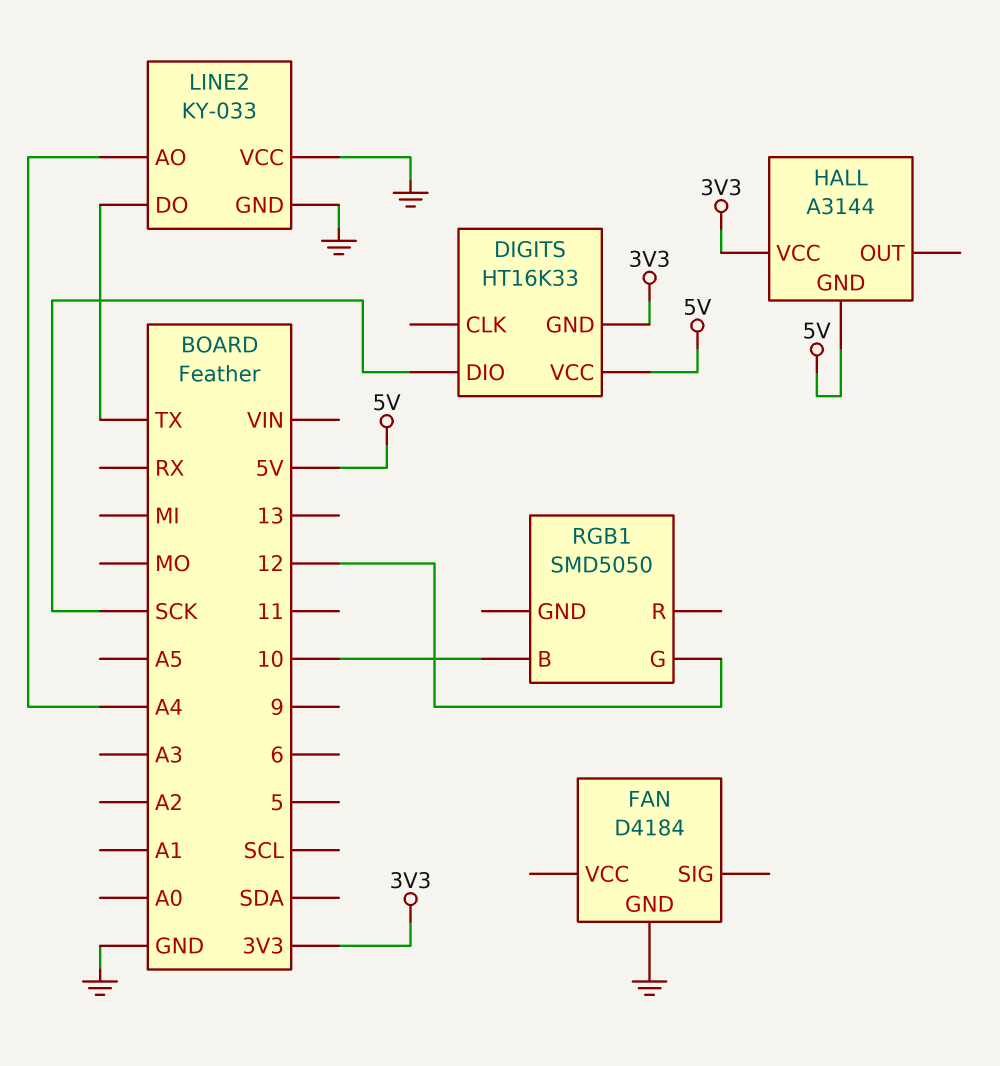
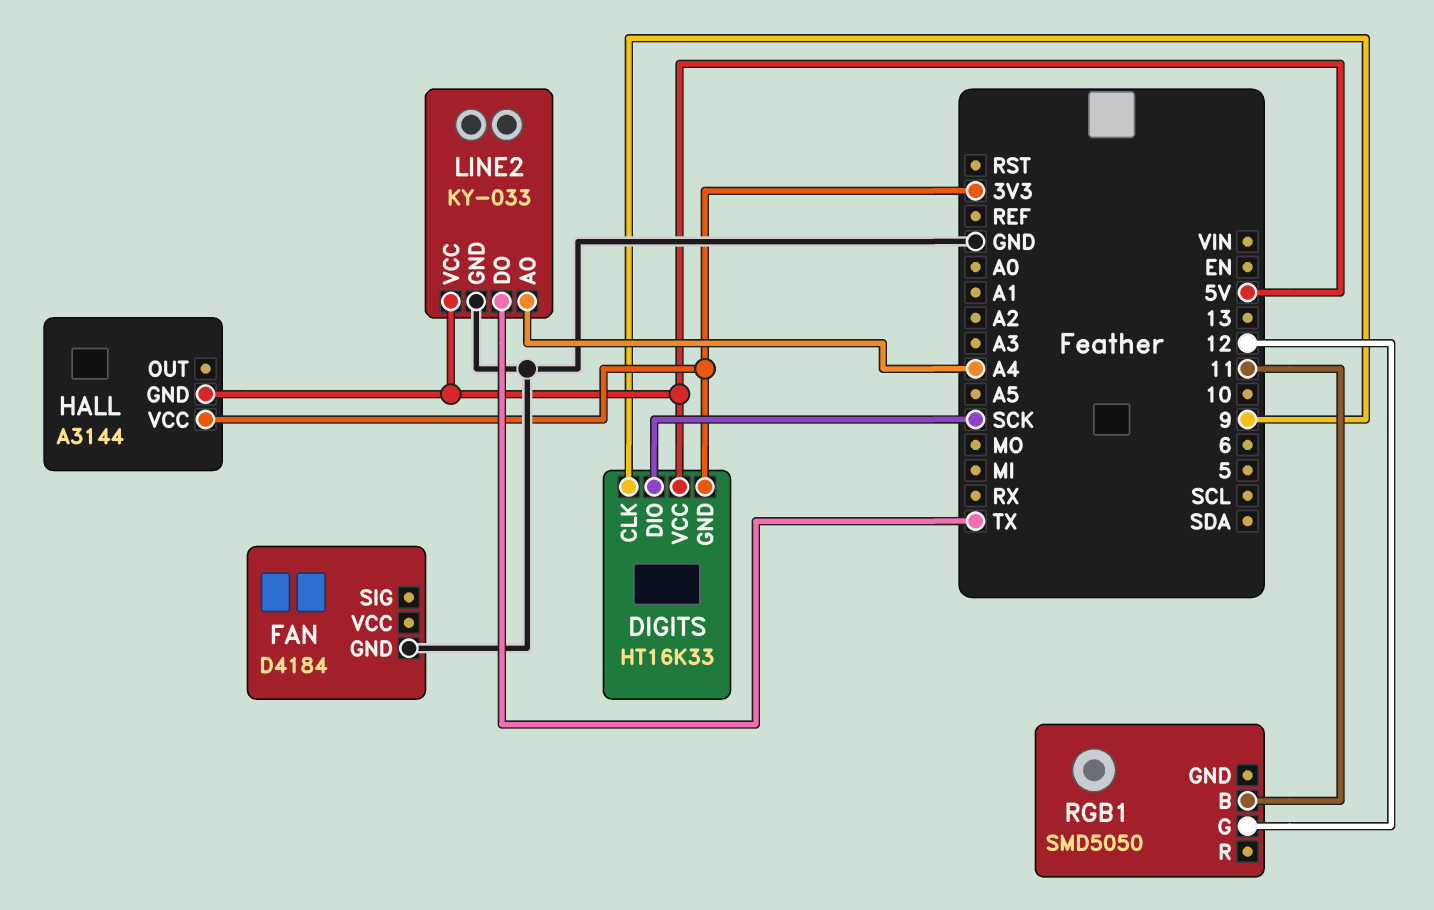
DIGITS pin CLK: none -> 9
LINE2 pin VCC: GND -> 5V
RGB1 pin B: 10 -> 11

